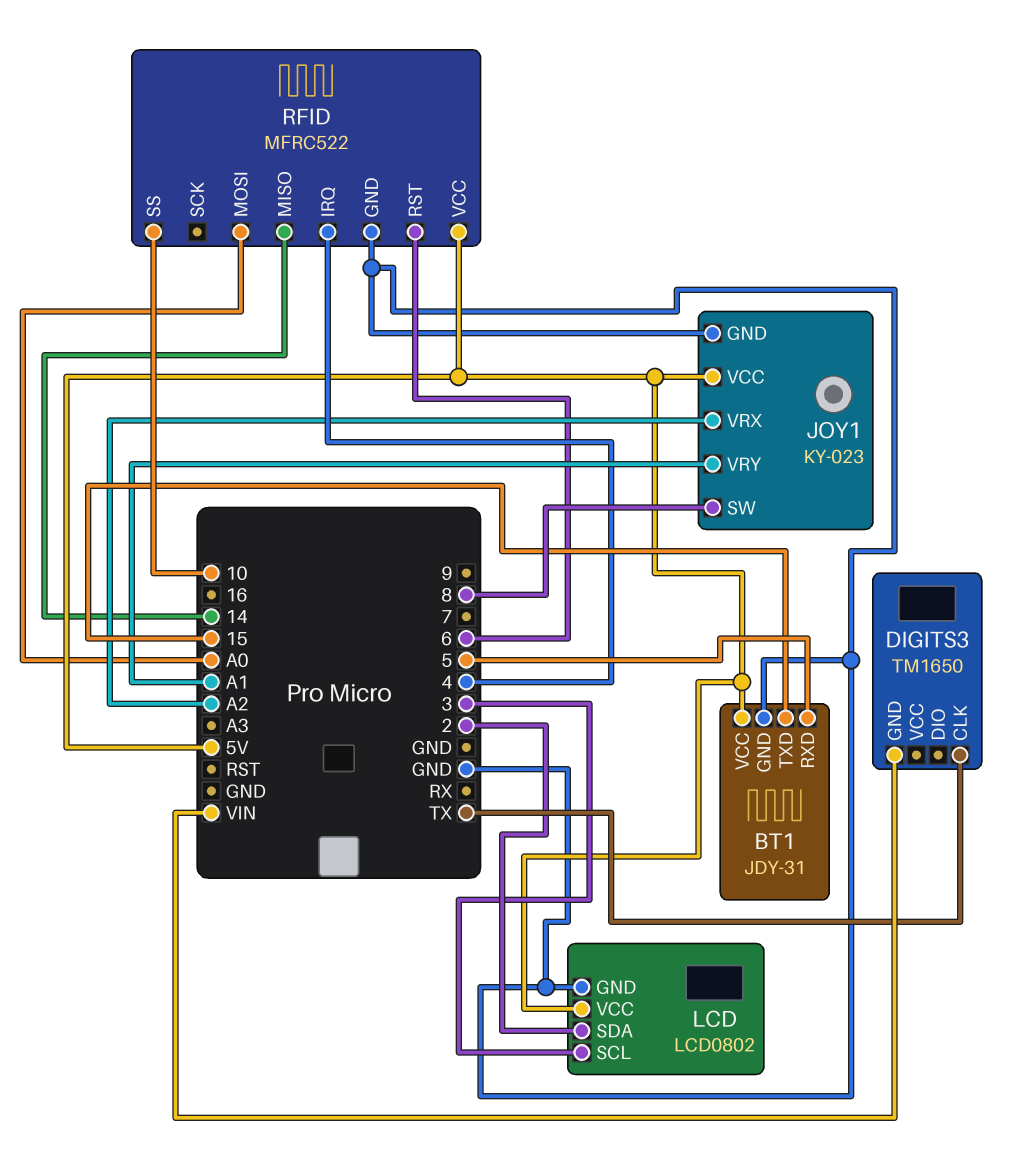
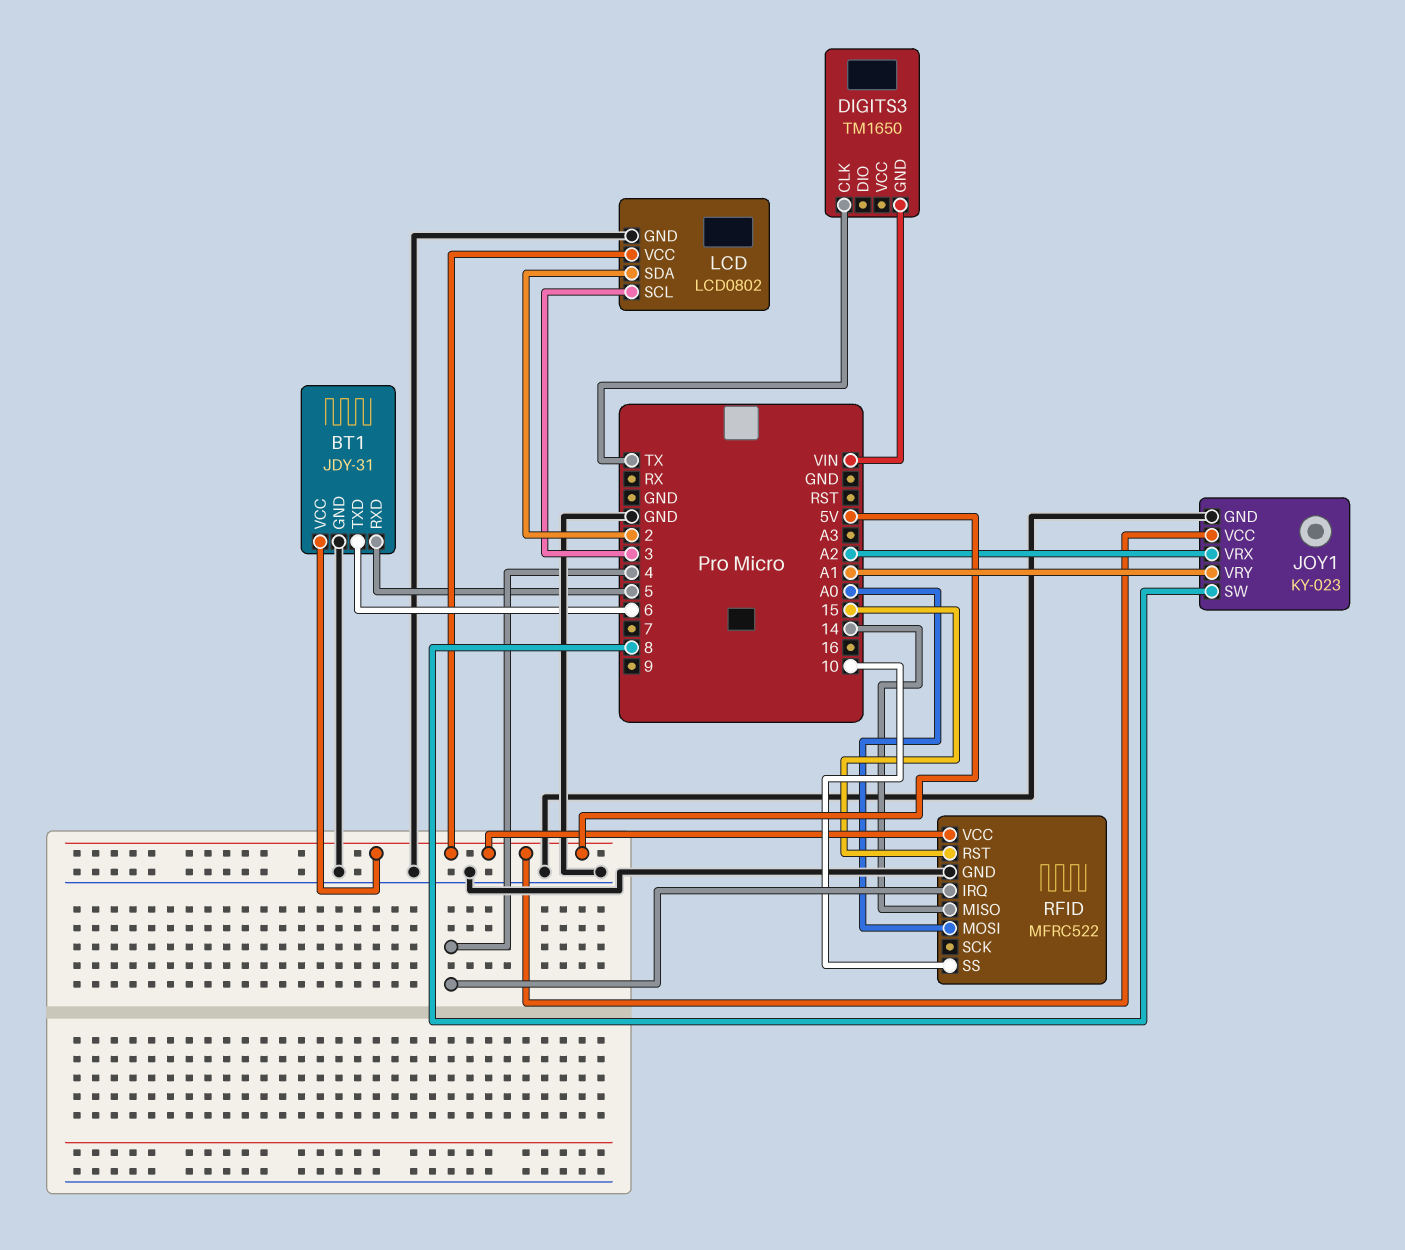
BT1 pin TXD: 15 -> 6
RFID pin RST: 6 -> 15

